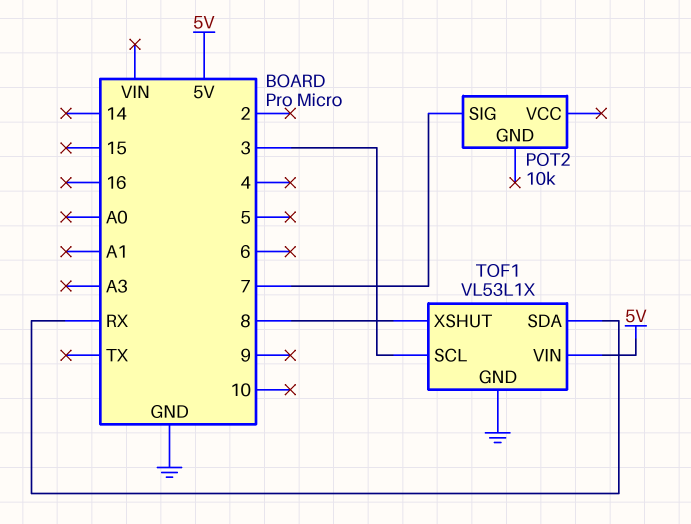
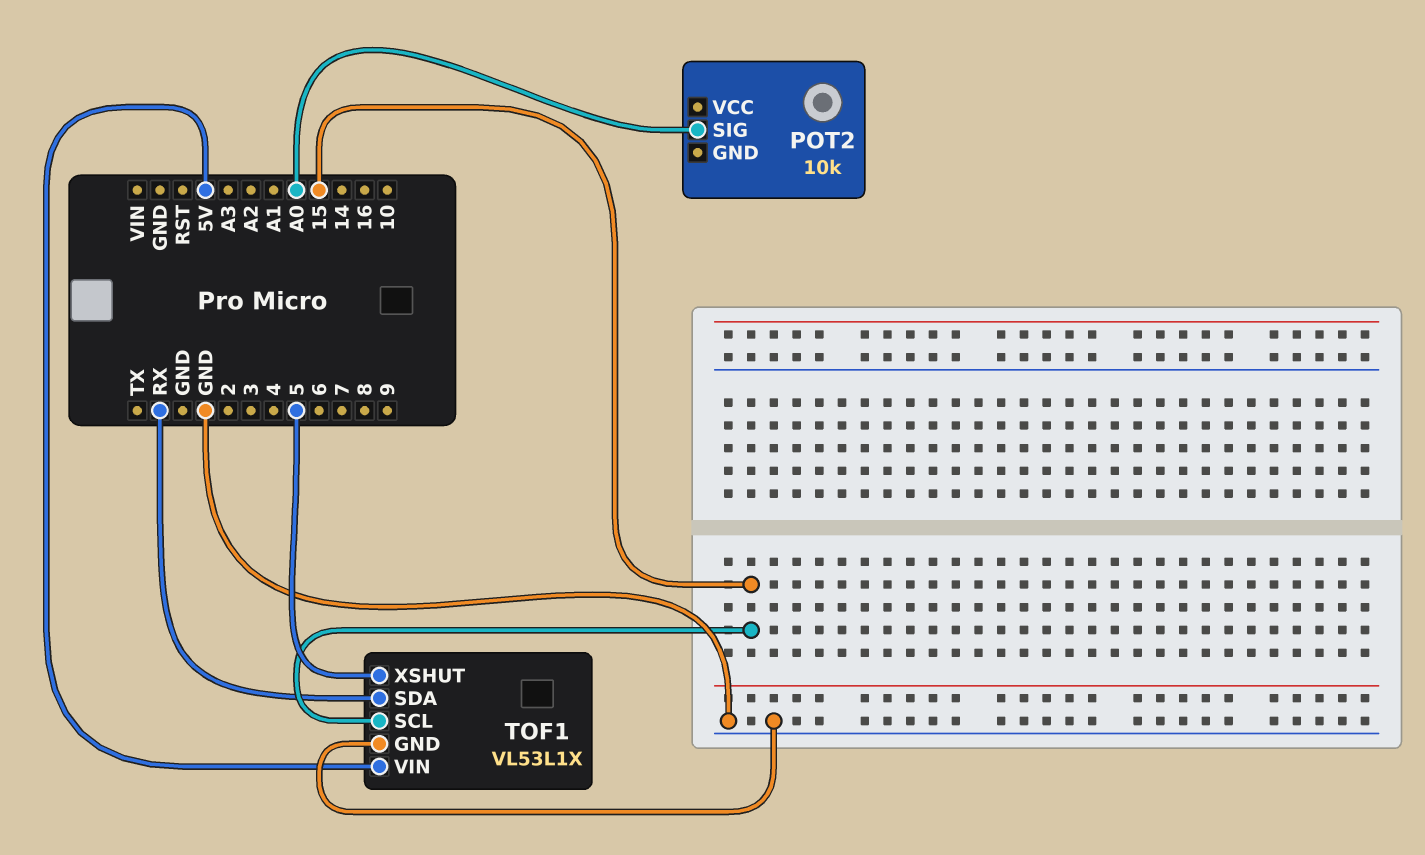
POT2 pin SIG: 7 -> A0
TOF1 pin SCL: 3 -> 15
TOF1 pin XSHUT: 8 -> 5

